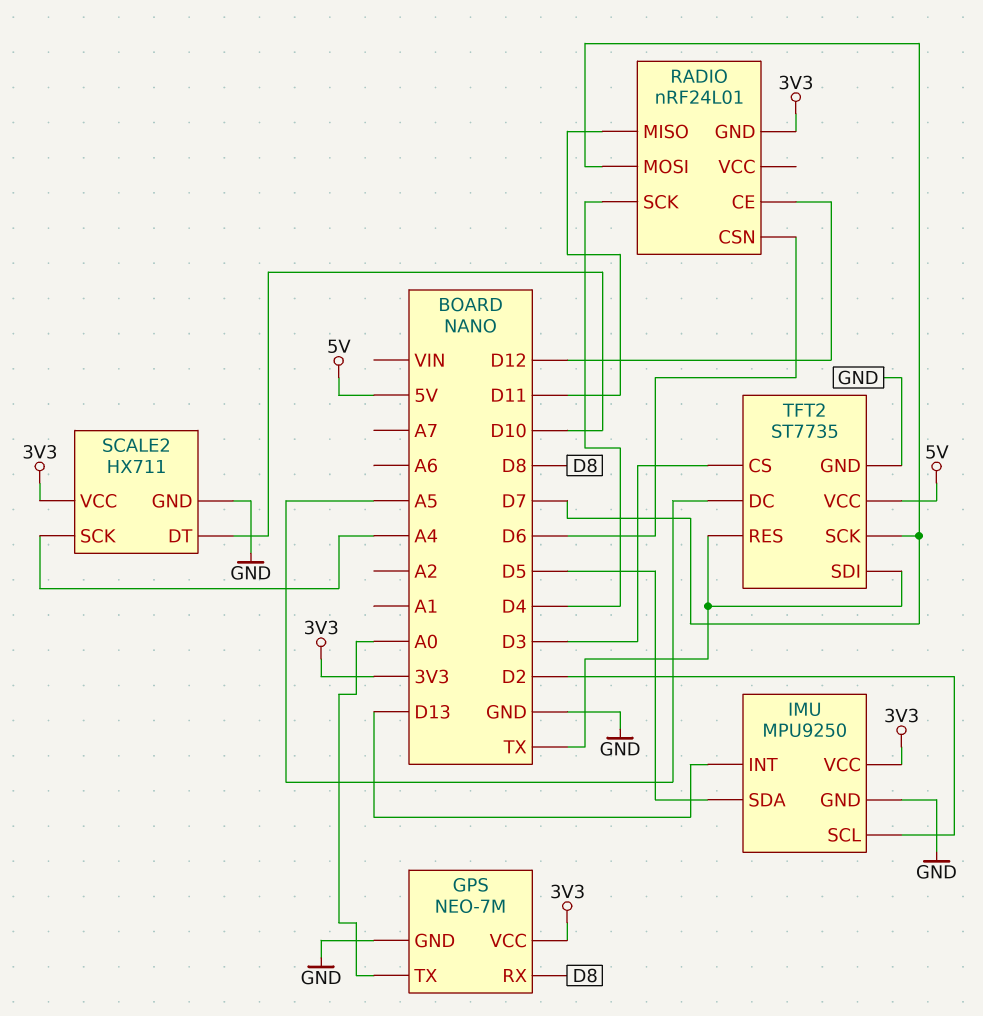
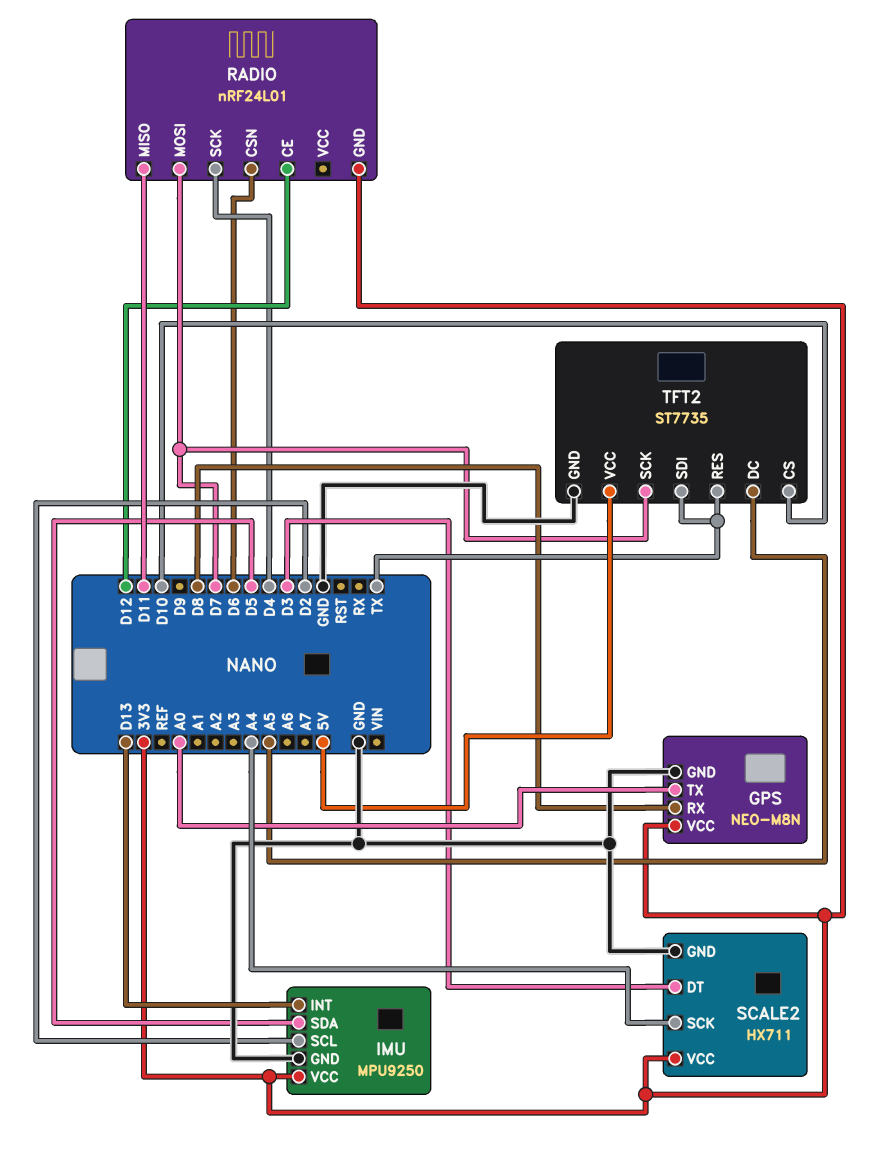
GPS: NEO-7M -> NEO-M8N
SCALE2 pin DT: D10 -> D3
TFT2 pin CS: D3 -> D10

